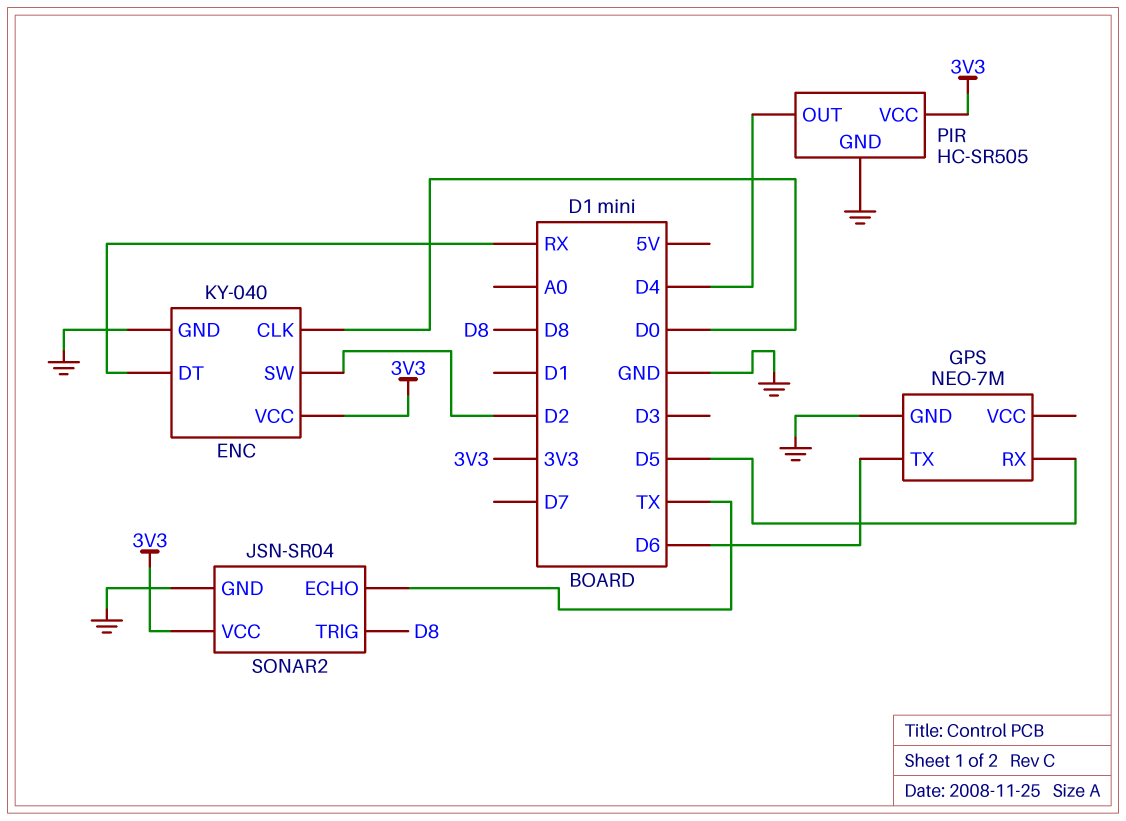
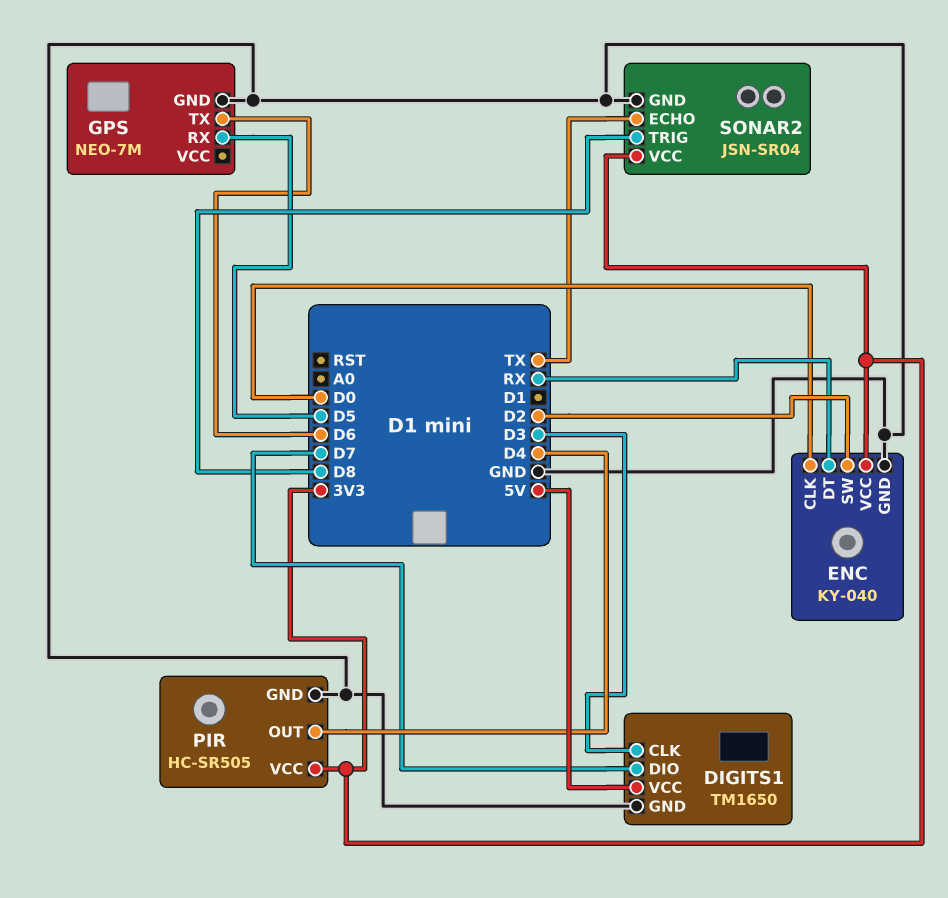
DIGITS1: none -> TM1650
DIGITS1 pin CLK: none -> D3
DIGITS1 pin DIO: none -> D7
DIGITS1 pin GND: none -> GND
DIGITS1 pin VCC: none -> 5V

